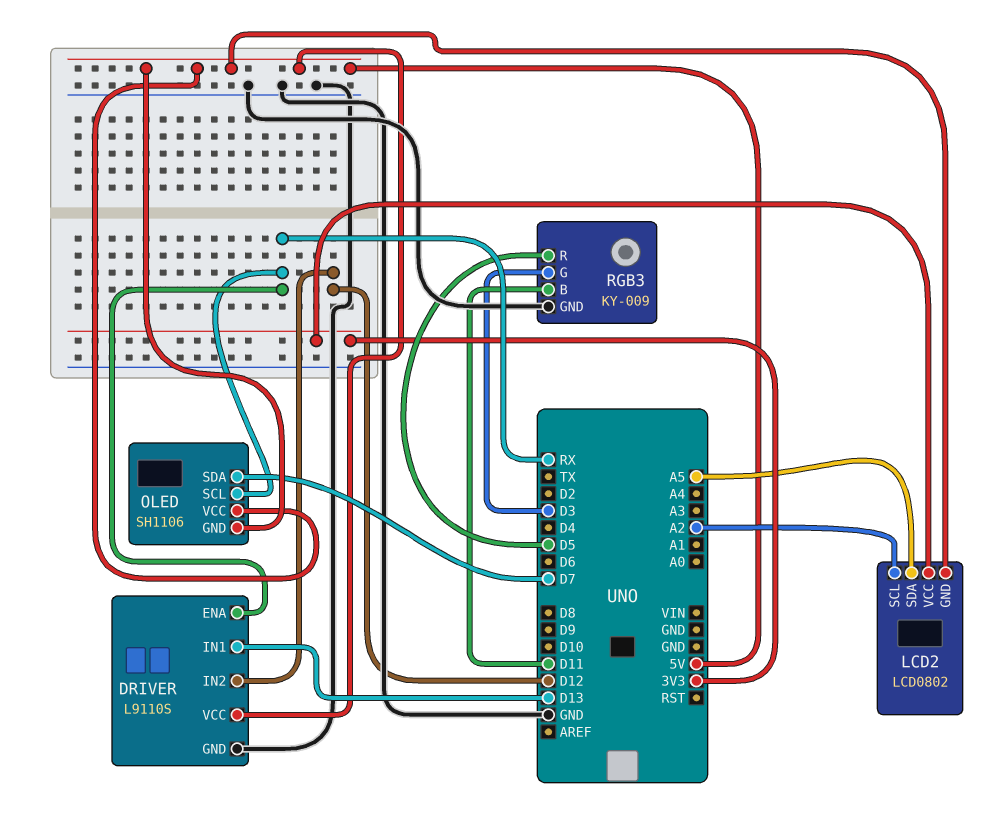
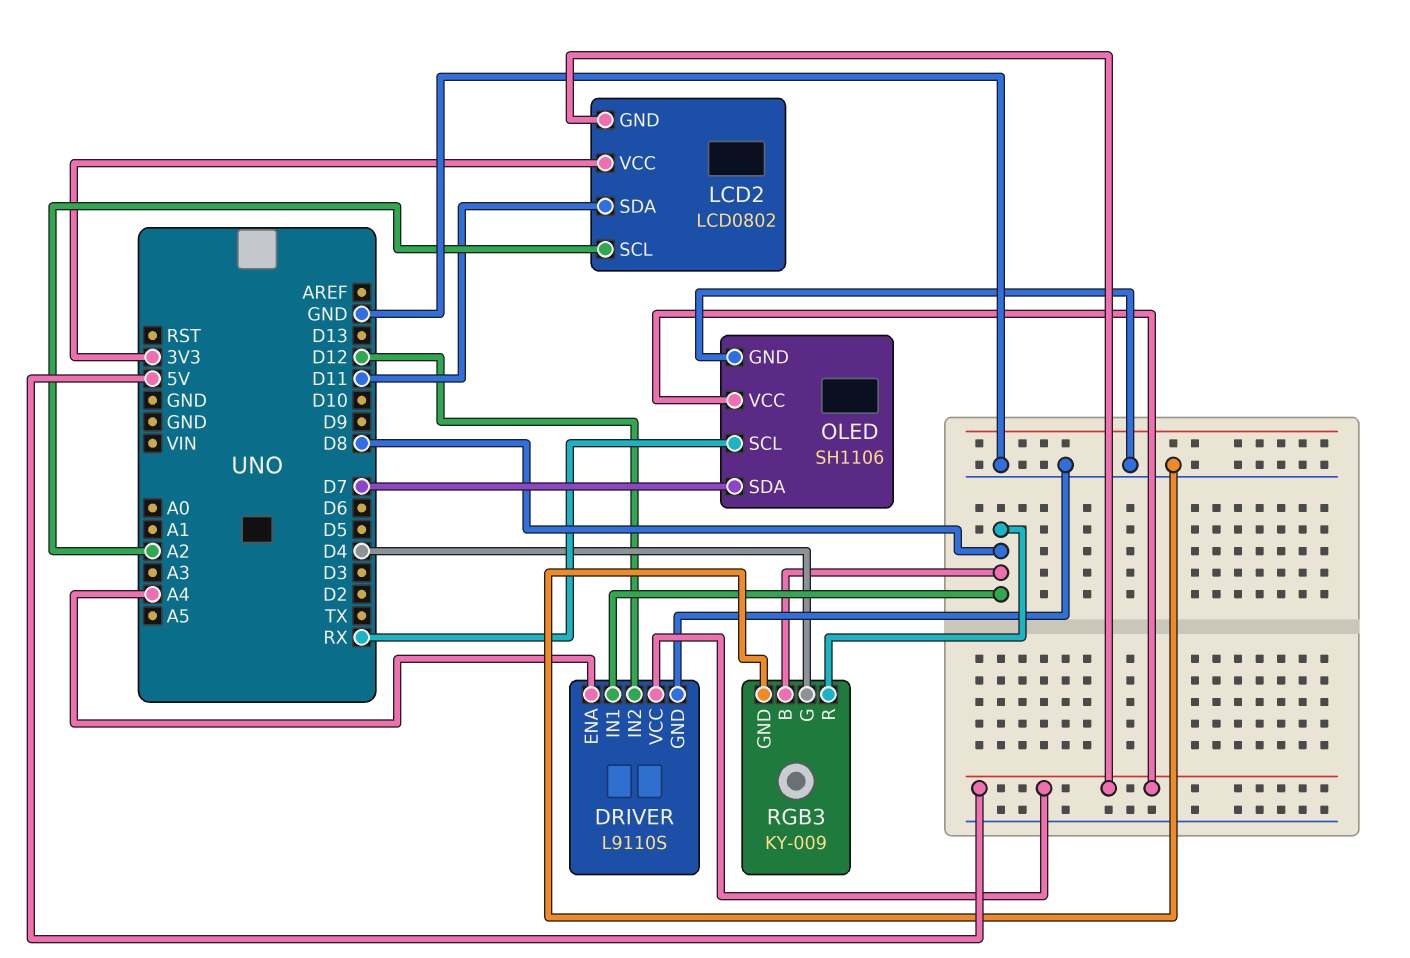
DRIVER pin ENA: RX -> A4
DRIVER pin IN1: D13 -> D8
LCD2 pin SDA: A5 -> D11
OLED pin GND: 5V -> GND
RGB3 pin B: D11 -> D8
RGB3 pin G: D3 -> D4
RGB3 pin R: D5 -> D8

